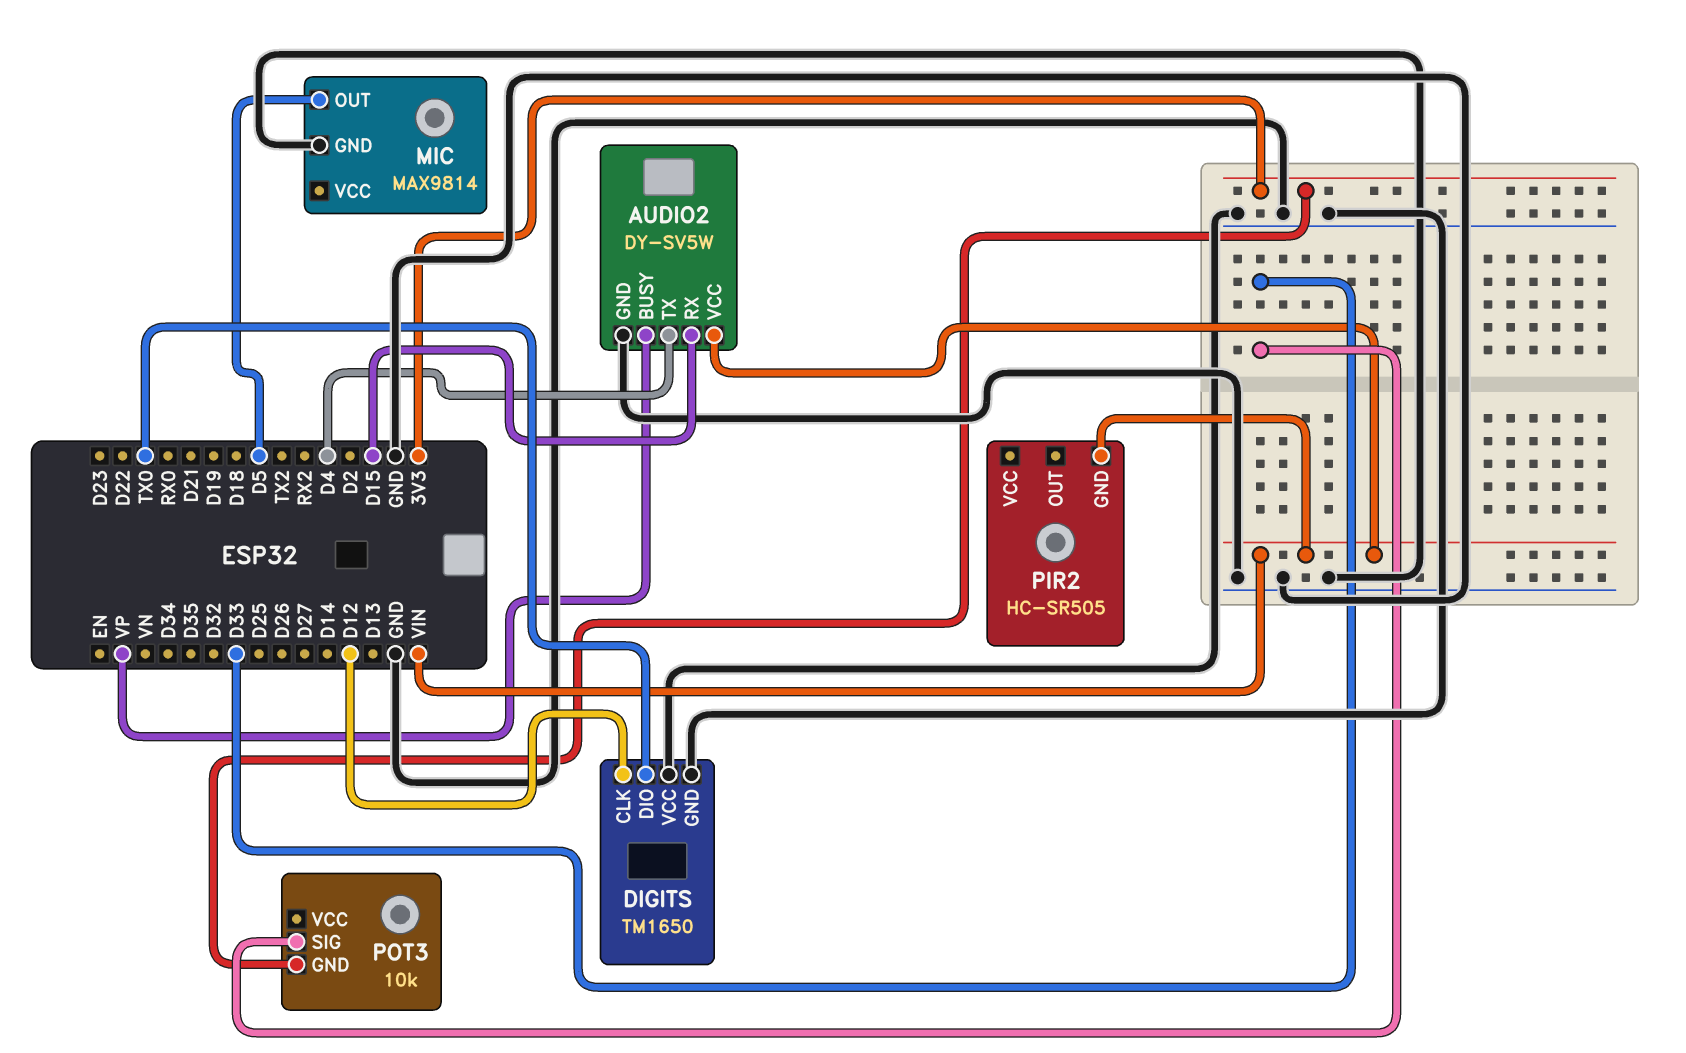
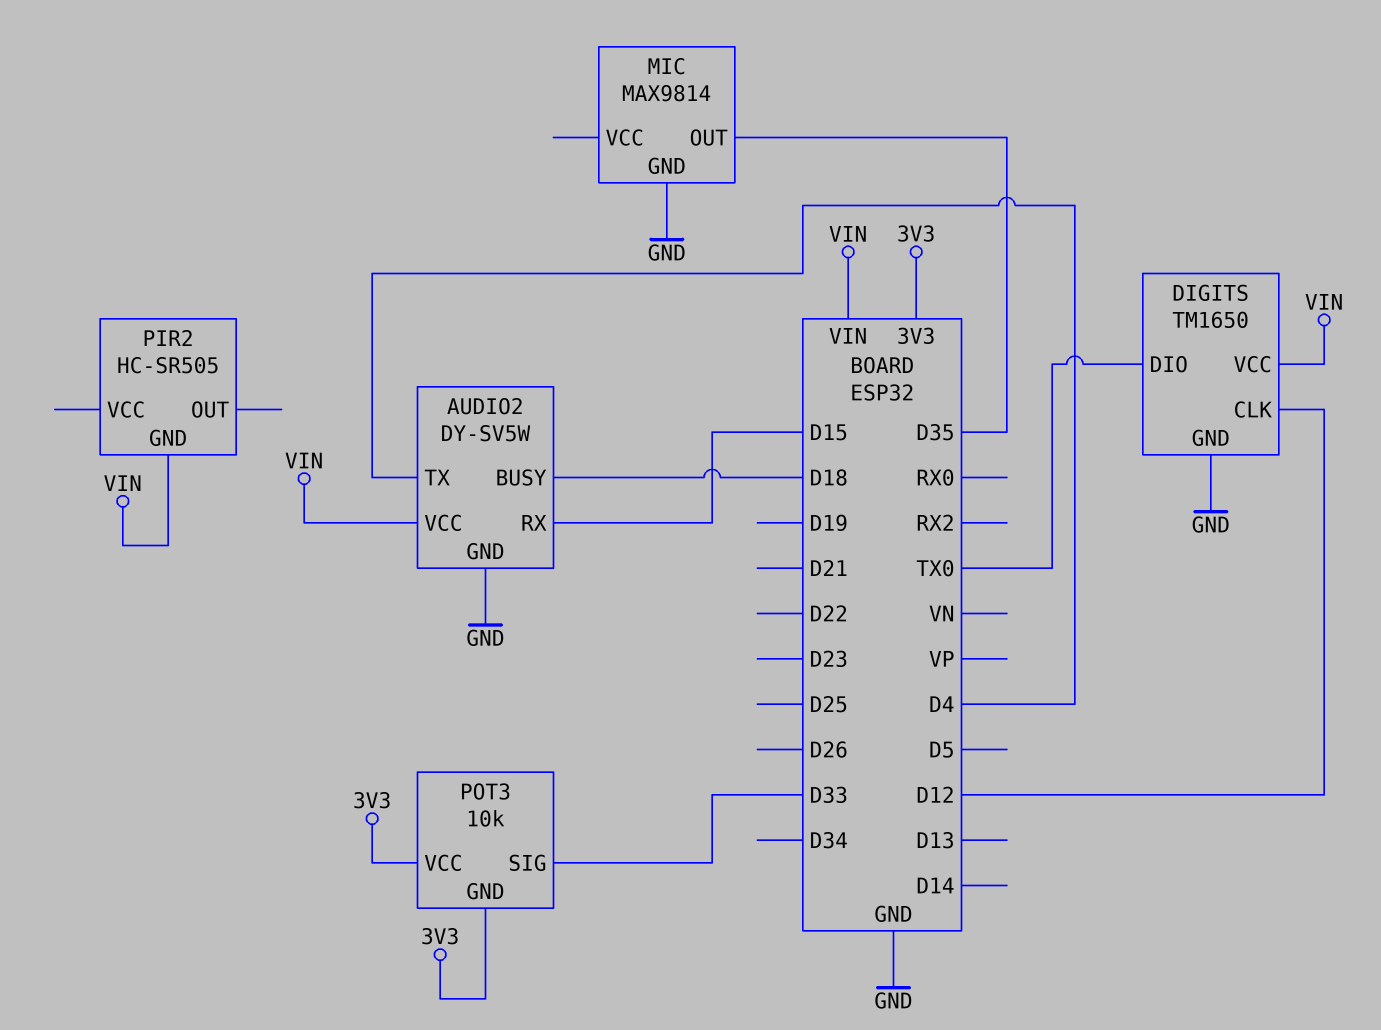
AUDIO2 pin BUSY: VP -> D18
DIGITS pin VCC: GND -> VIN
MIC pin OUT: D5 -> D35
POT3 pin VCC: none -> 3V3

